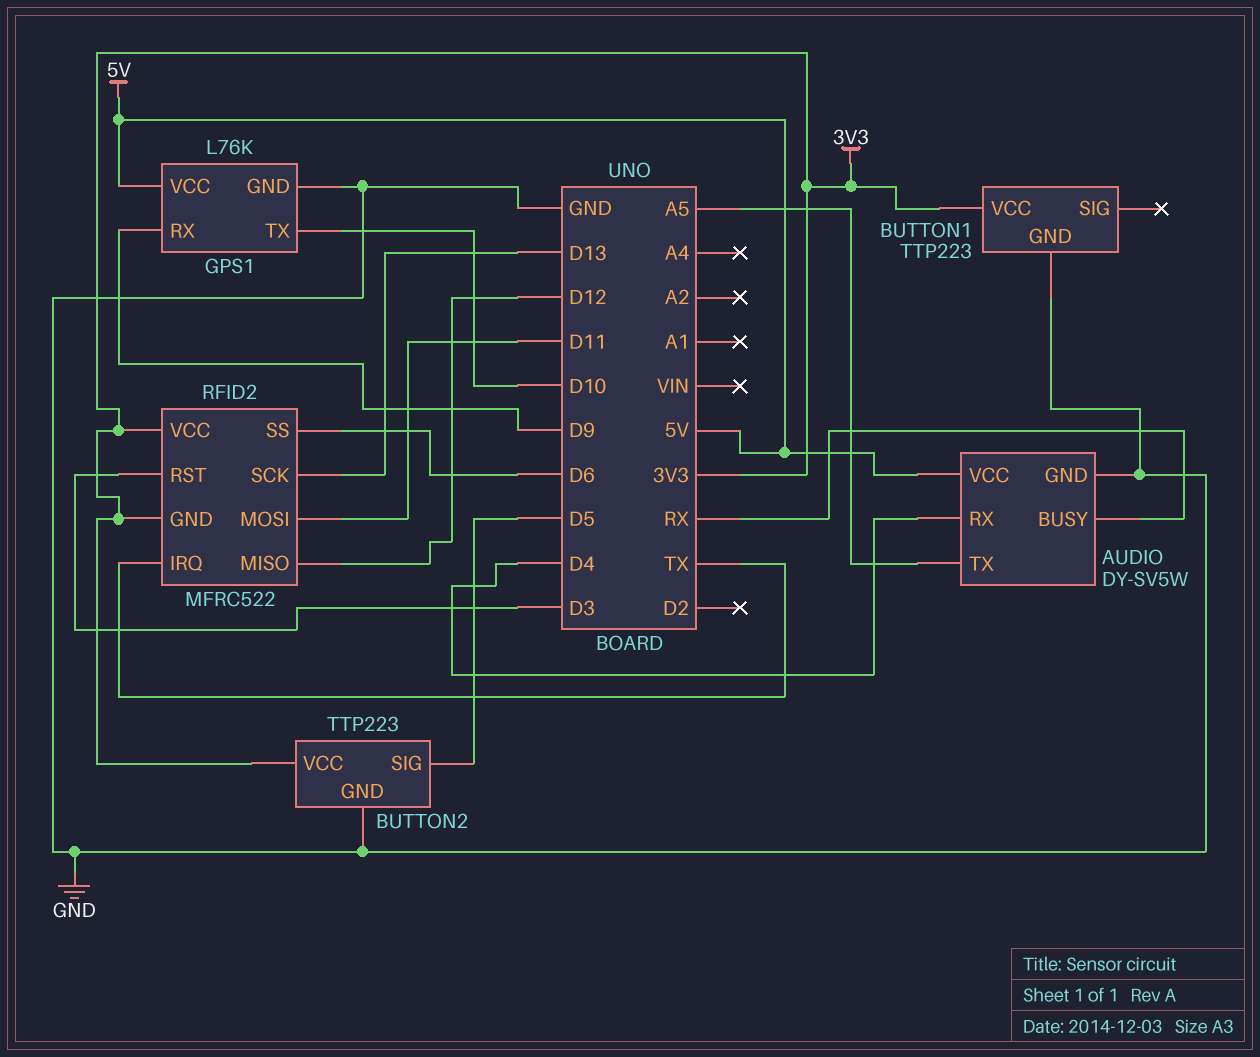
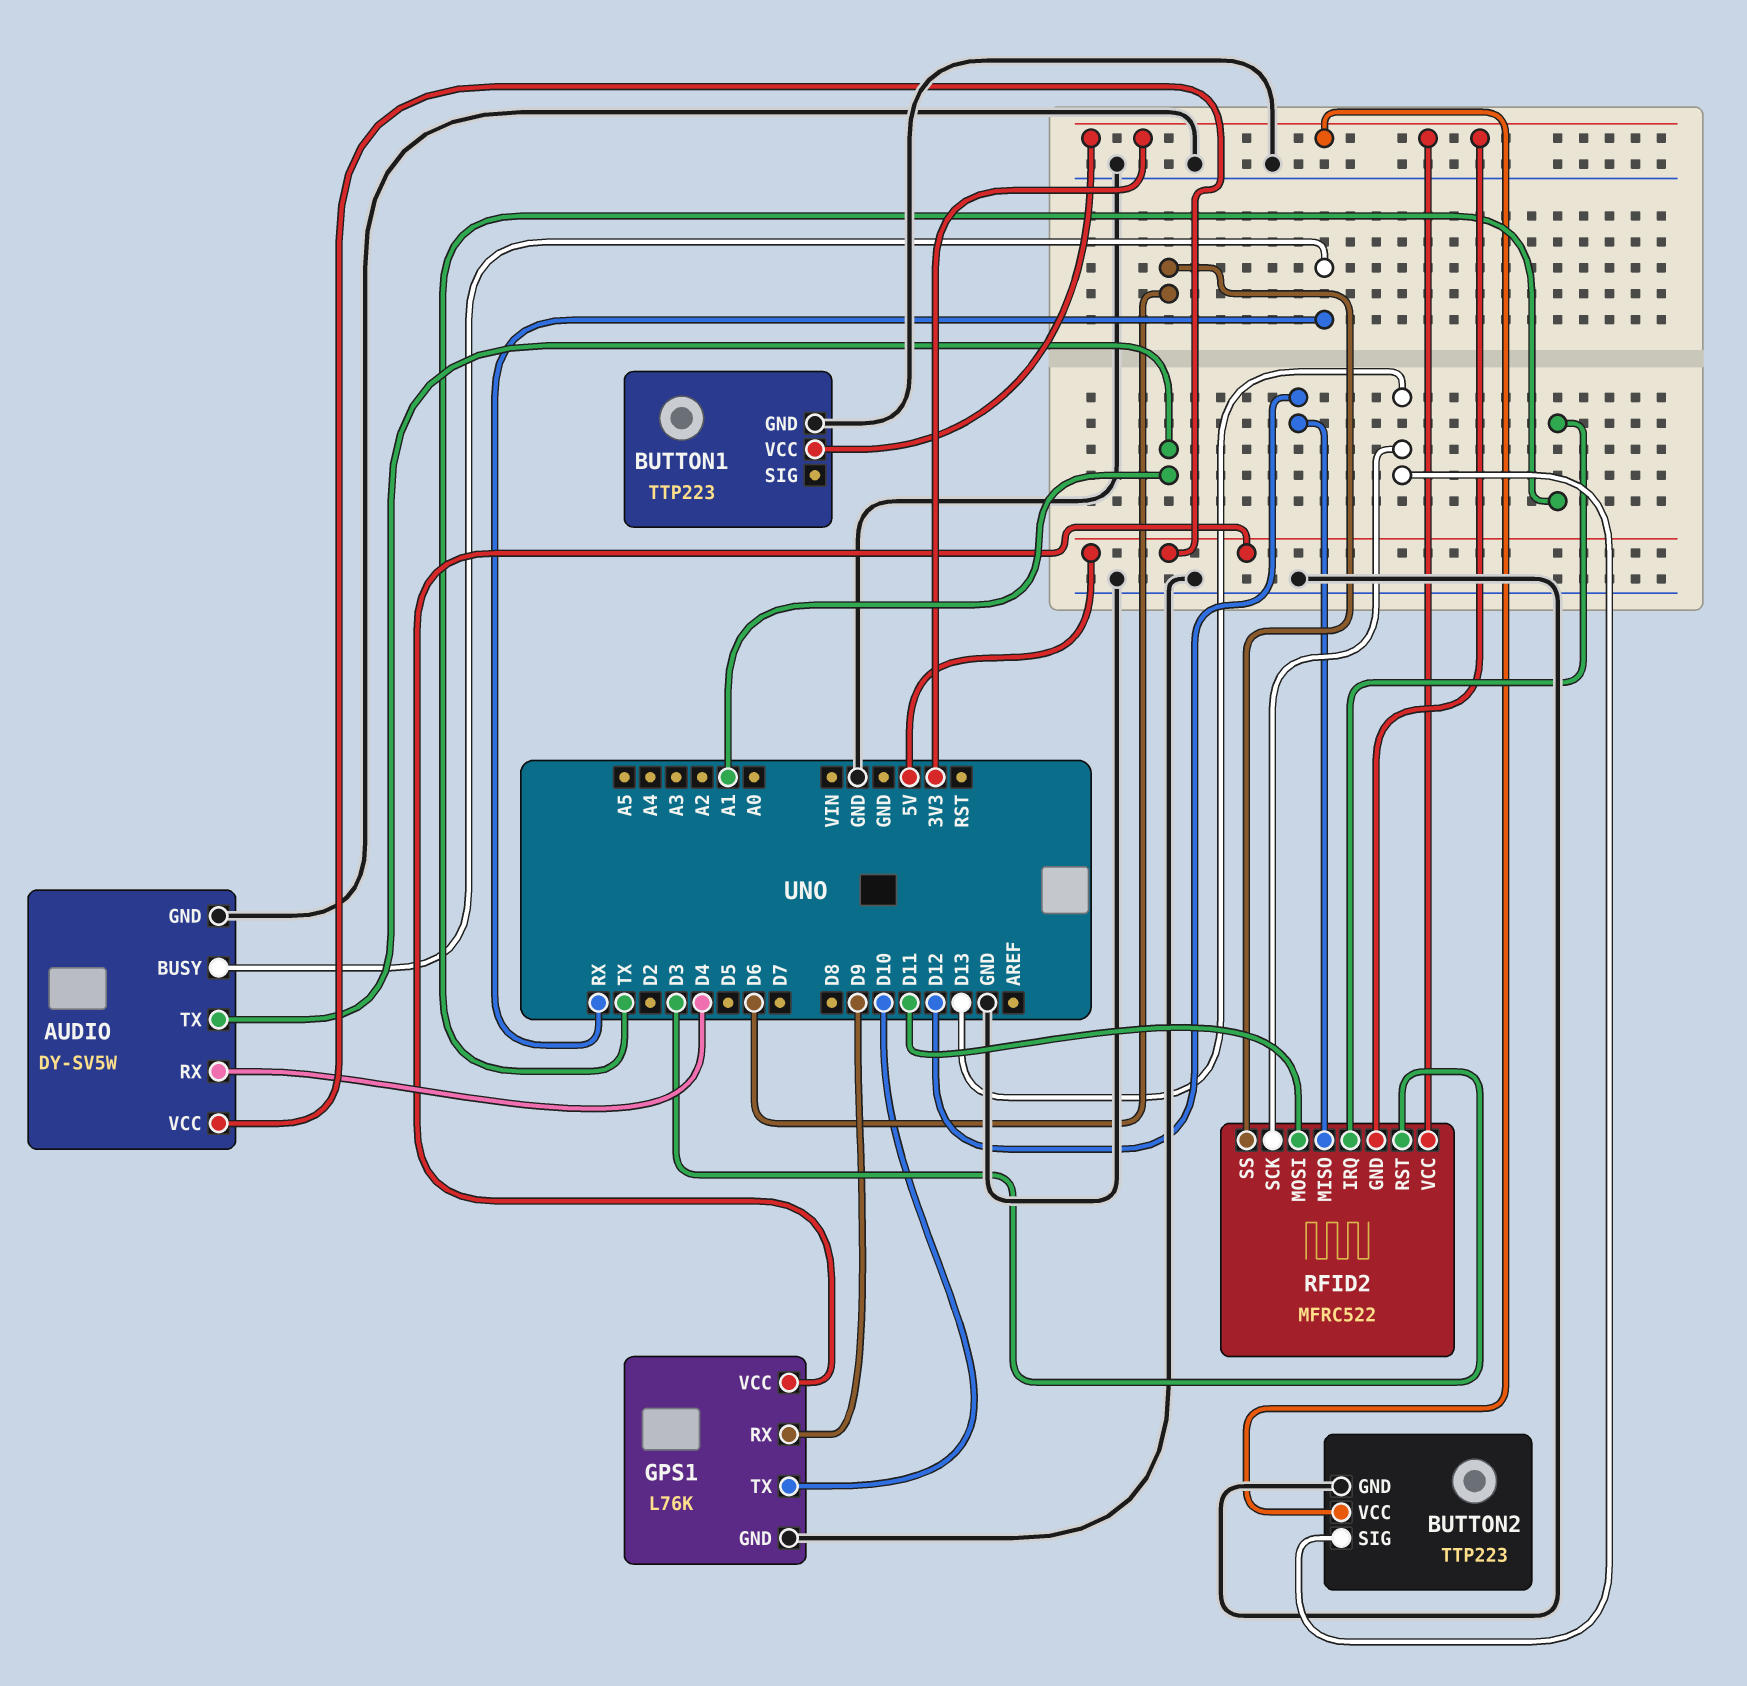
AUDIO pin TX: A5 -> A1
BUTTON2 pin SIG: D5 -> D13

